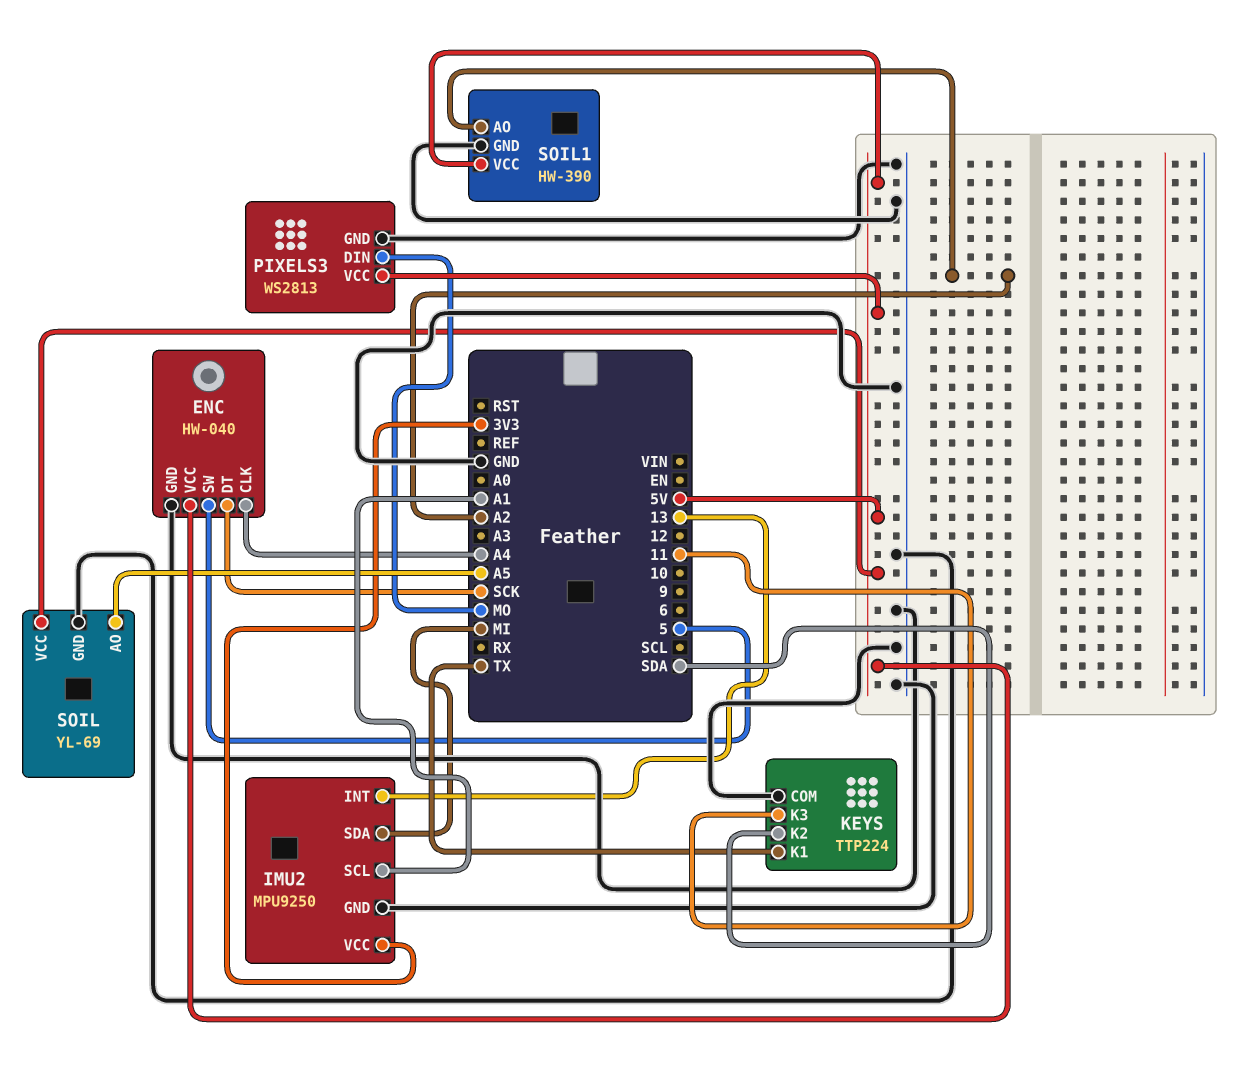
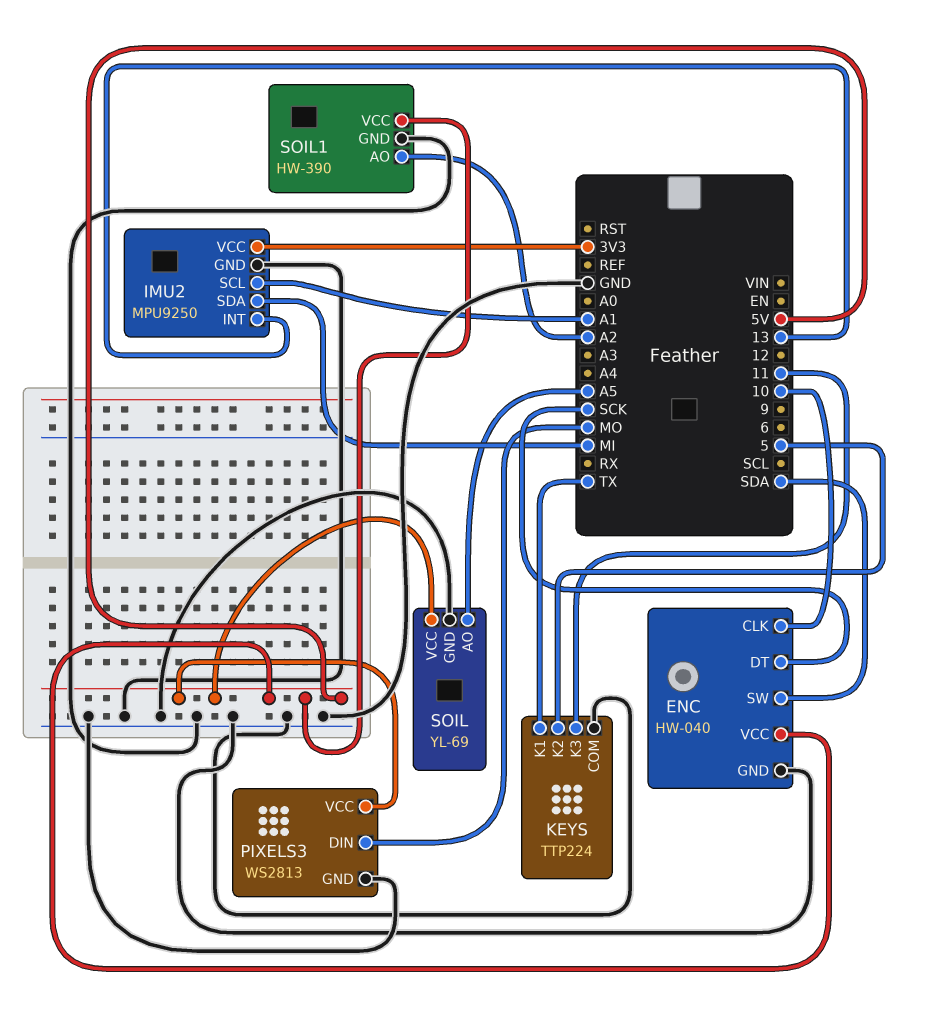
ENC pin CLK: A4 -> 10
ENC pin SW: 5 -> SDA
KEYS pin K2: SDA -> 5

